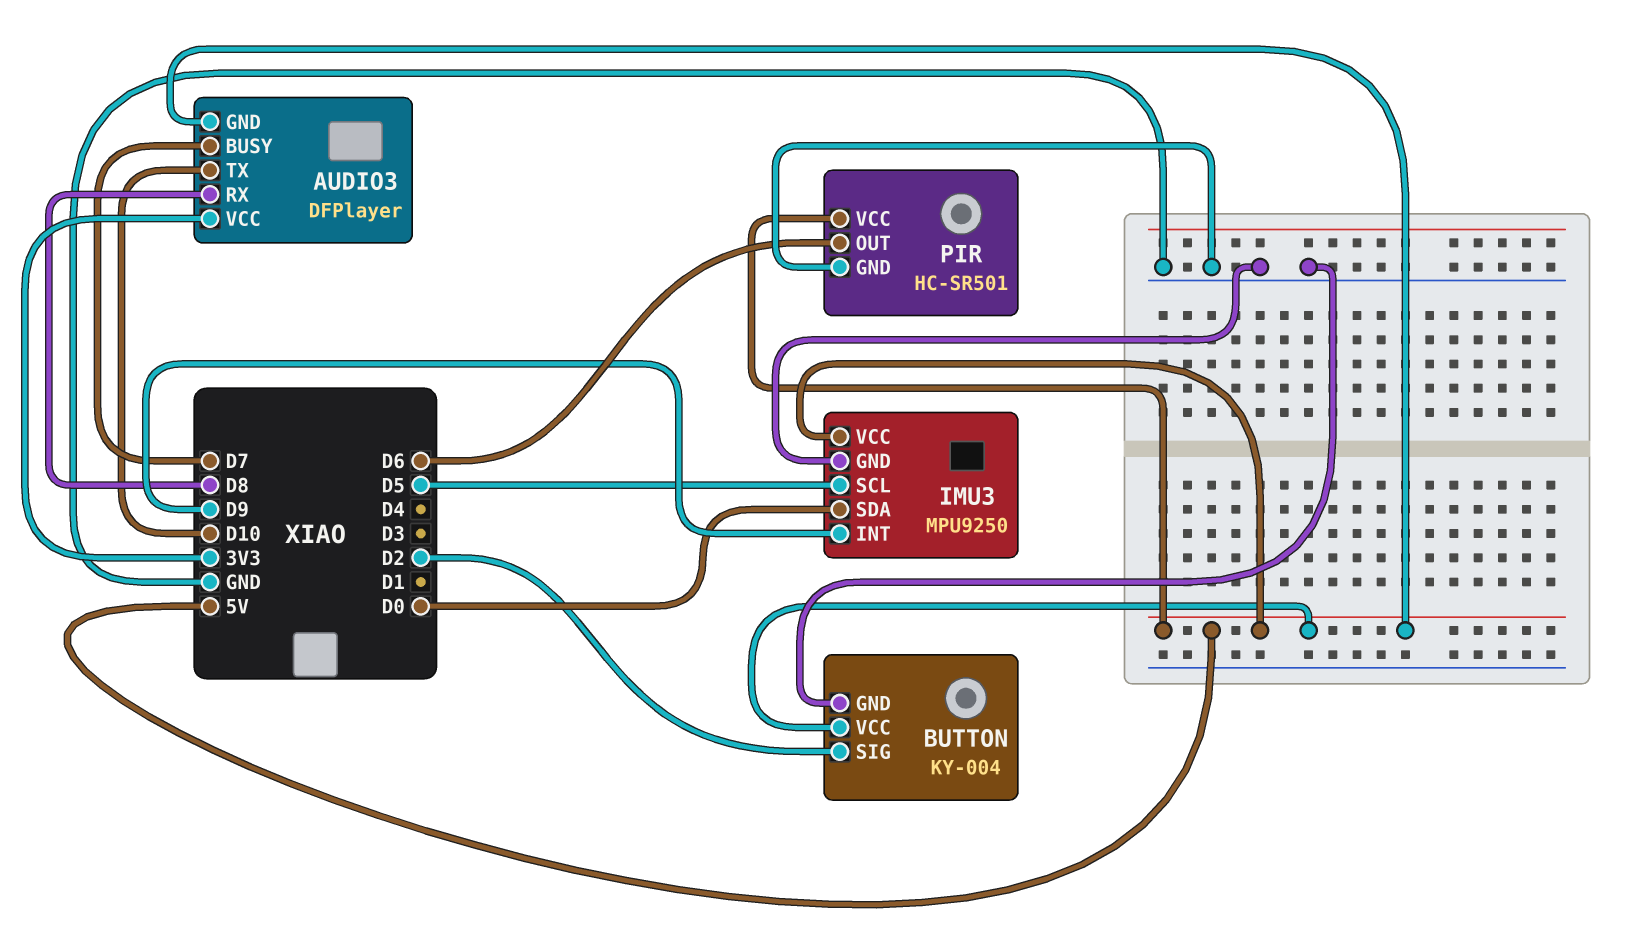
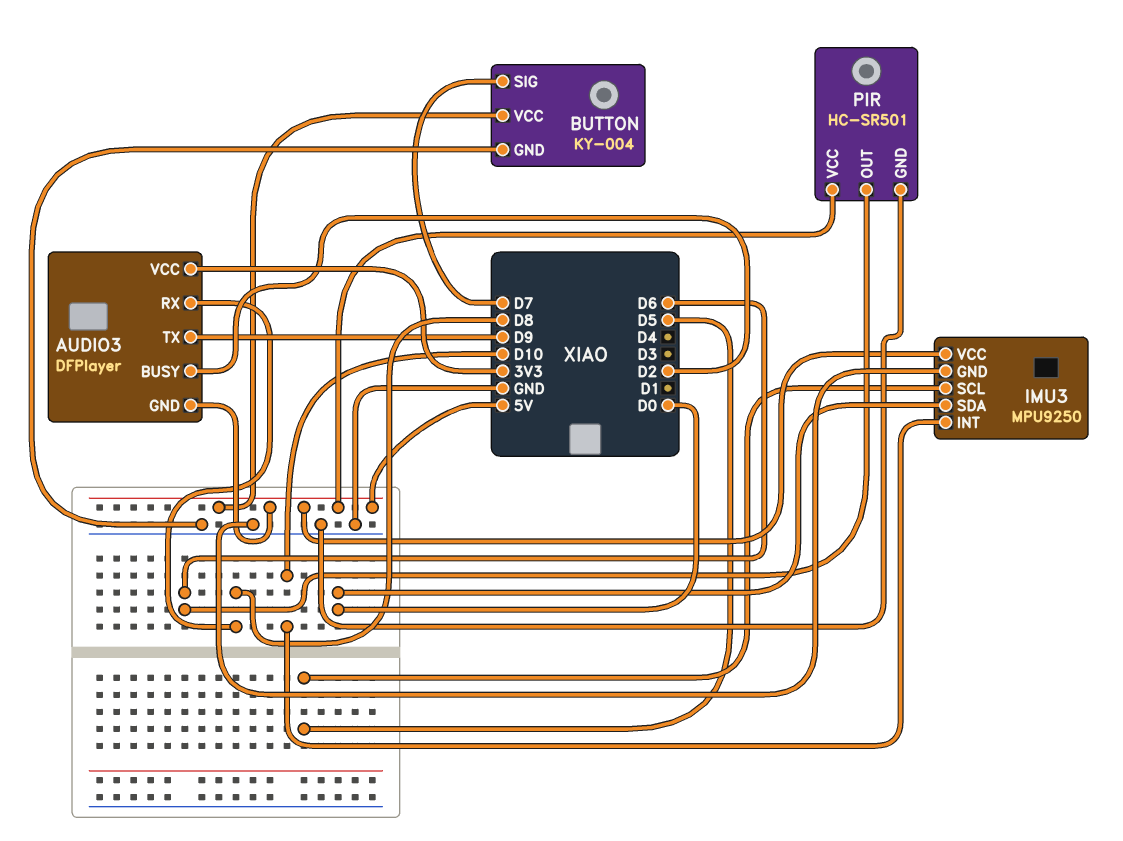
AUDIO3 pin BUSY: D7 -> D2
AUDIO3 pin TX: D10 -> D9
BUTTON pin SIG: D2 -> D7
IMU3 pin INT: D9 -> D10

